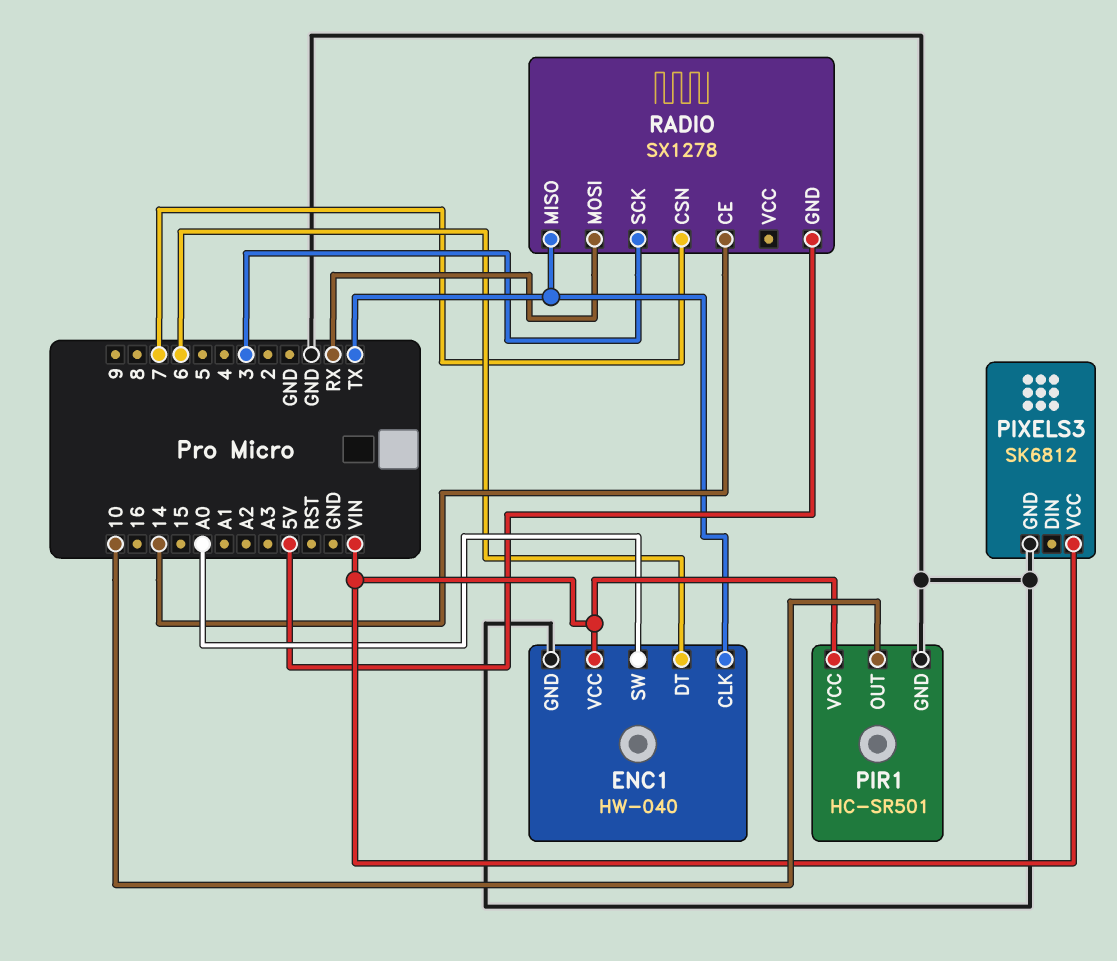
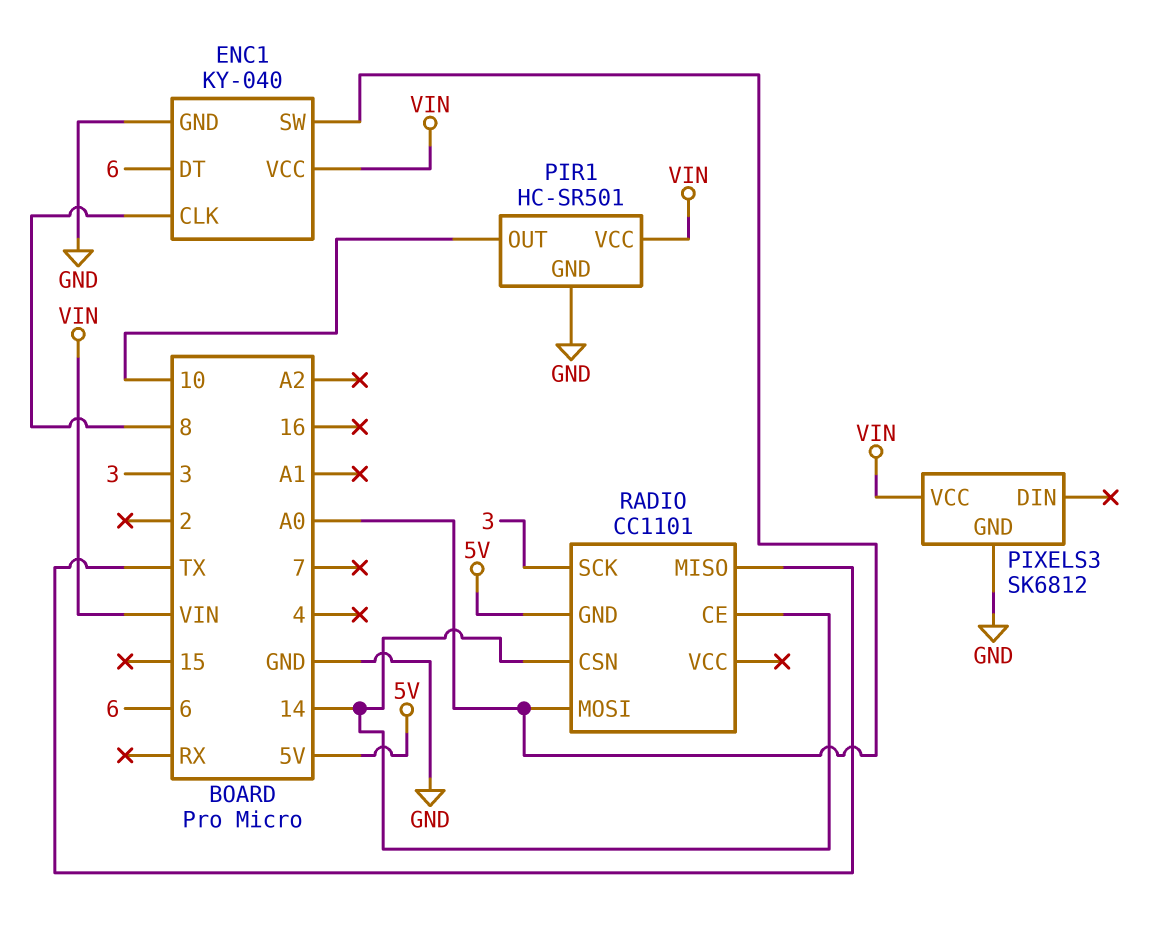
ENC1: HW-040 -> KY-040
ENC1 pin CLK: TX -> 8
RADIO: SX1278 -> CC1101
RADIO pin CSN: 7 -> 14
RADIO pin MOSI: RX -> A0

